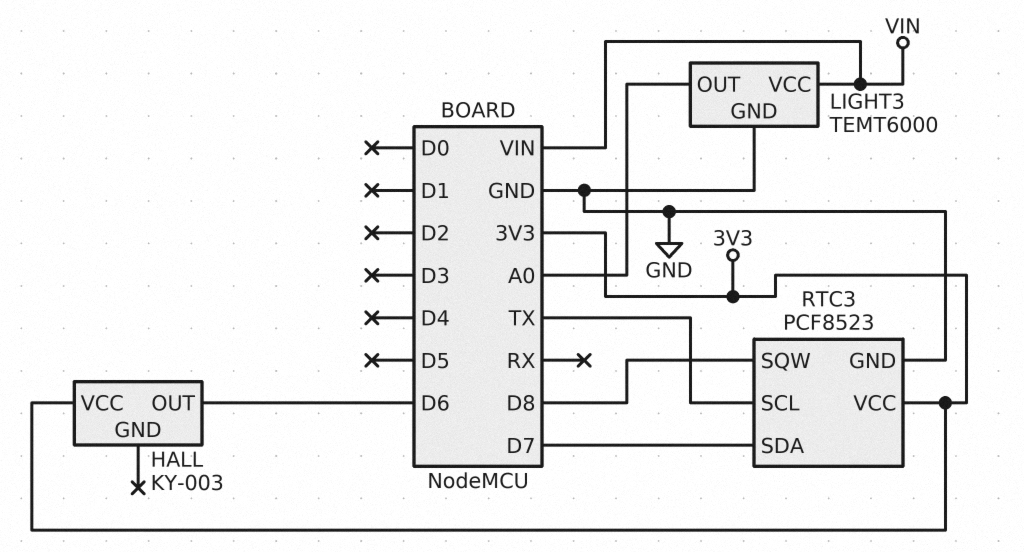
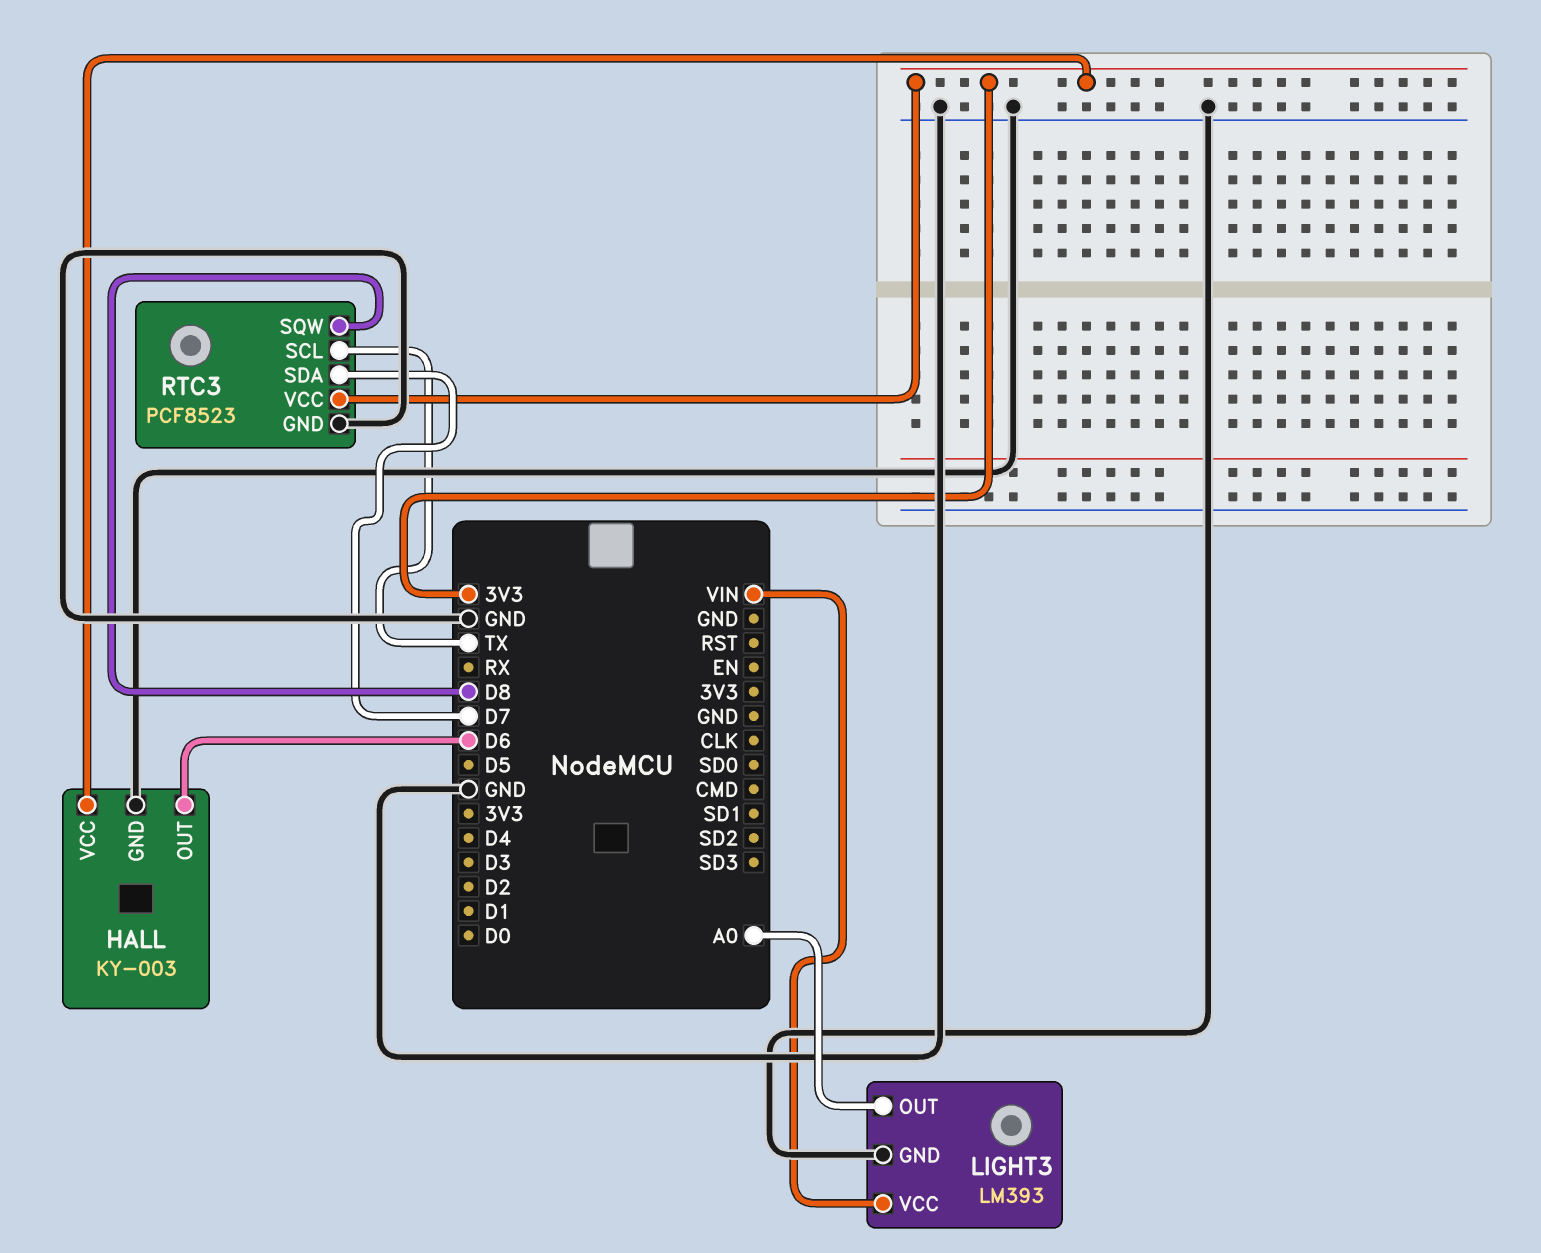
HALL pin GND: none -> GND
LIGHT3: TEMT6000 -> LM393

